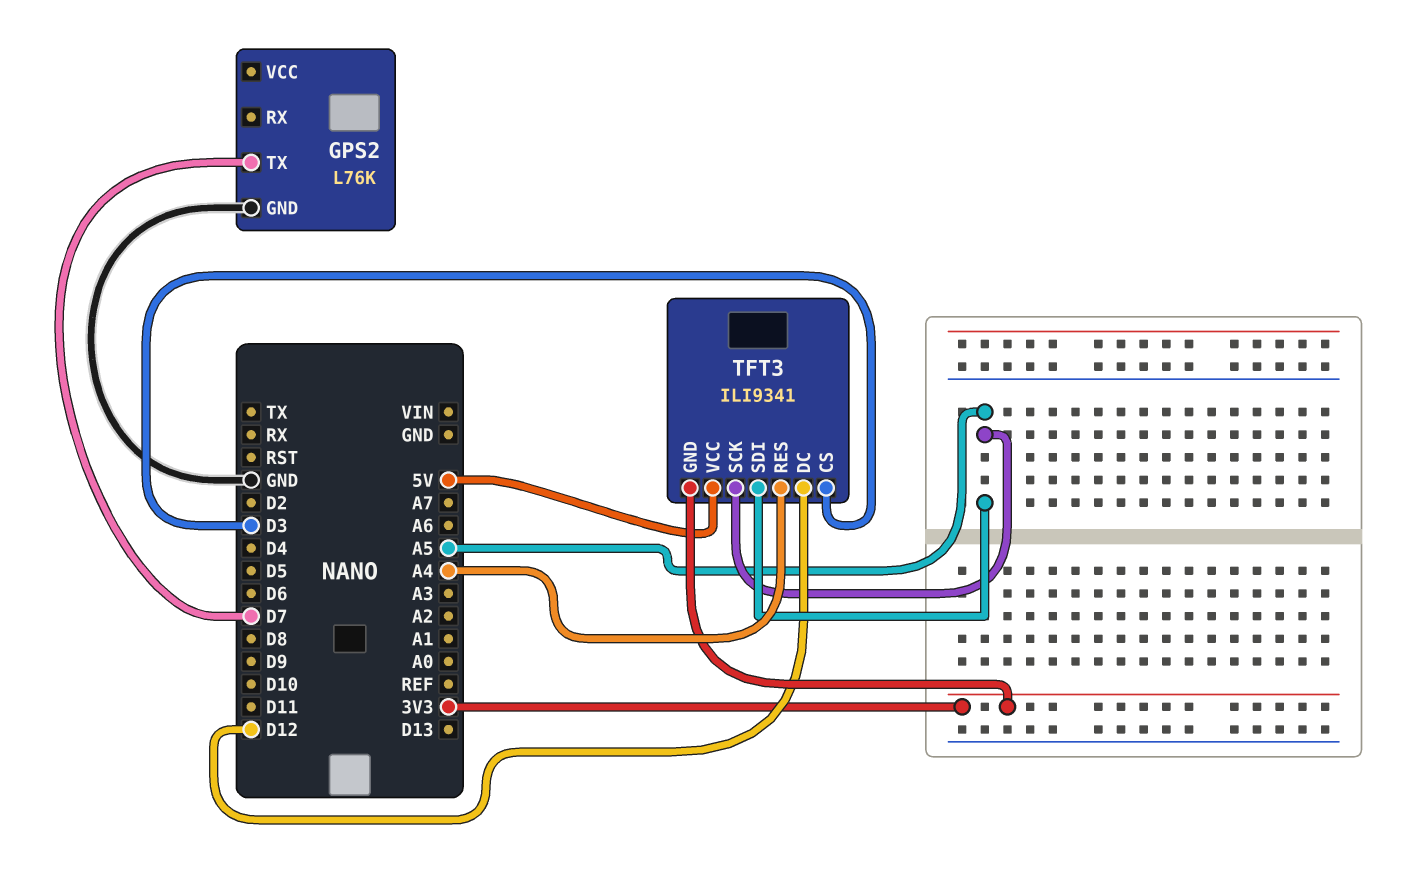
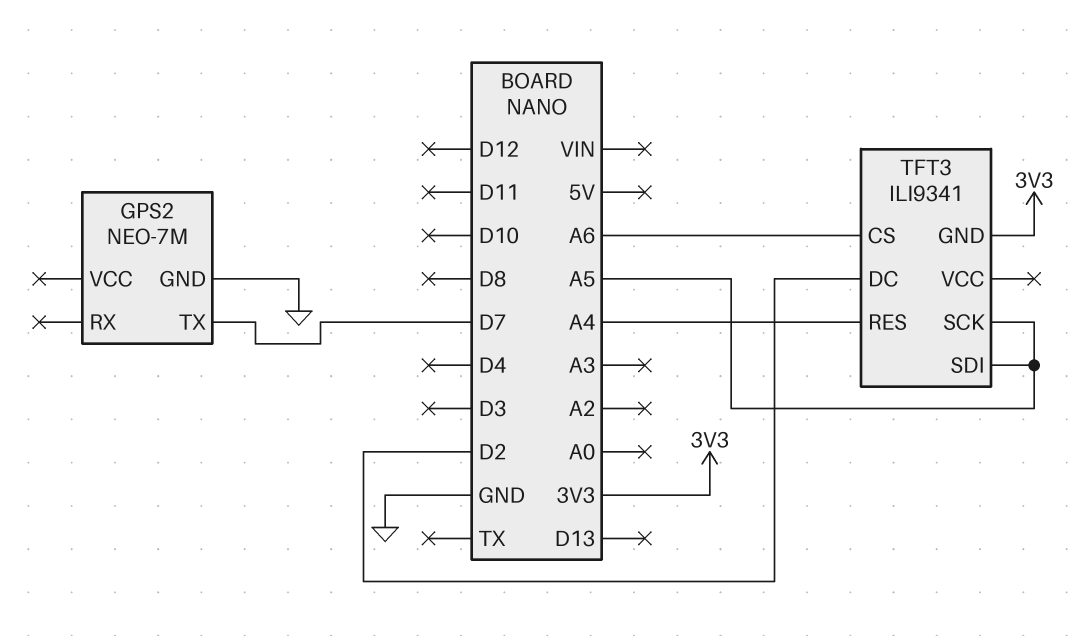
GPS2: L76K -> NEO-7M
TFT3 pin CS: D3 -> A6
TFT3 pin DC: D12 -> D2
TFT3 pin VCC: 5V -> none

